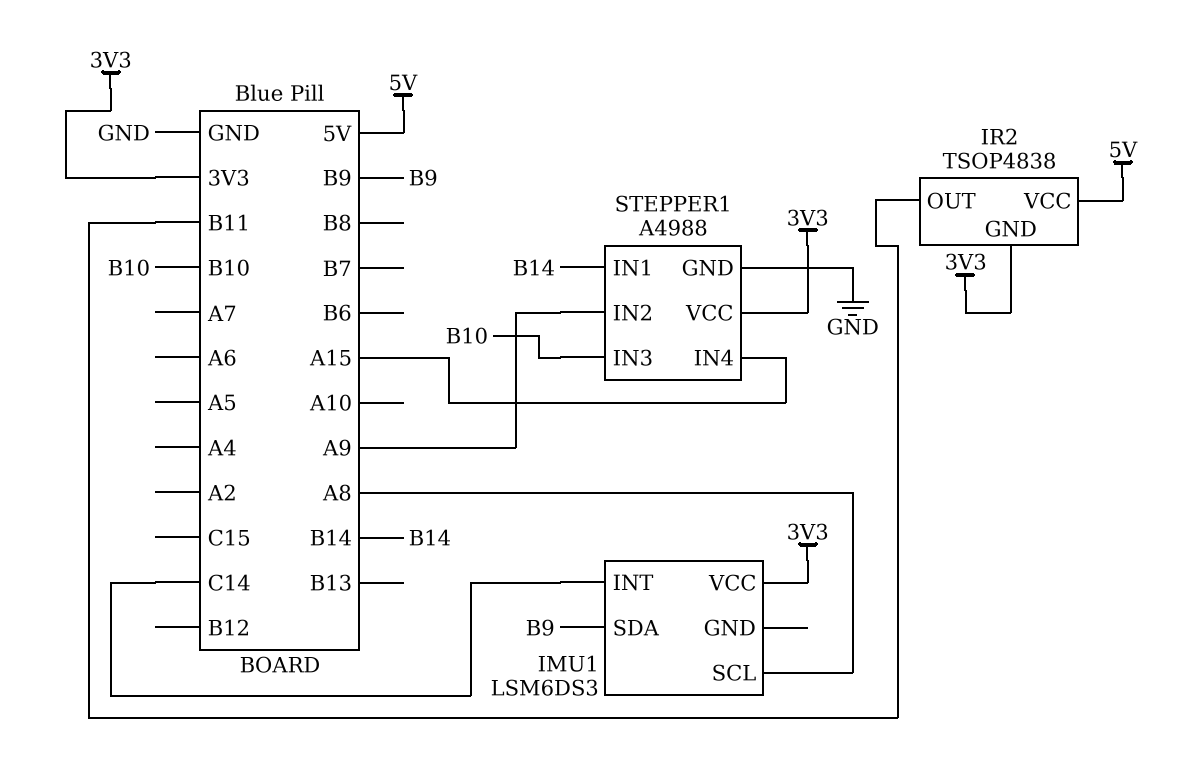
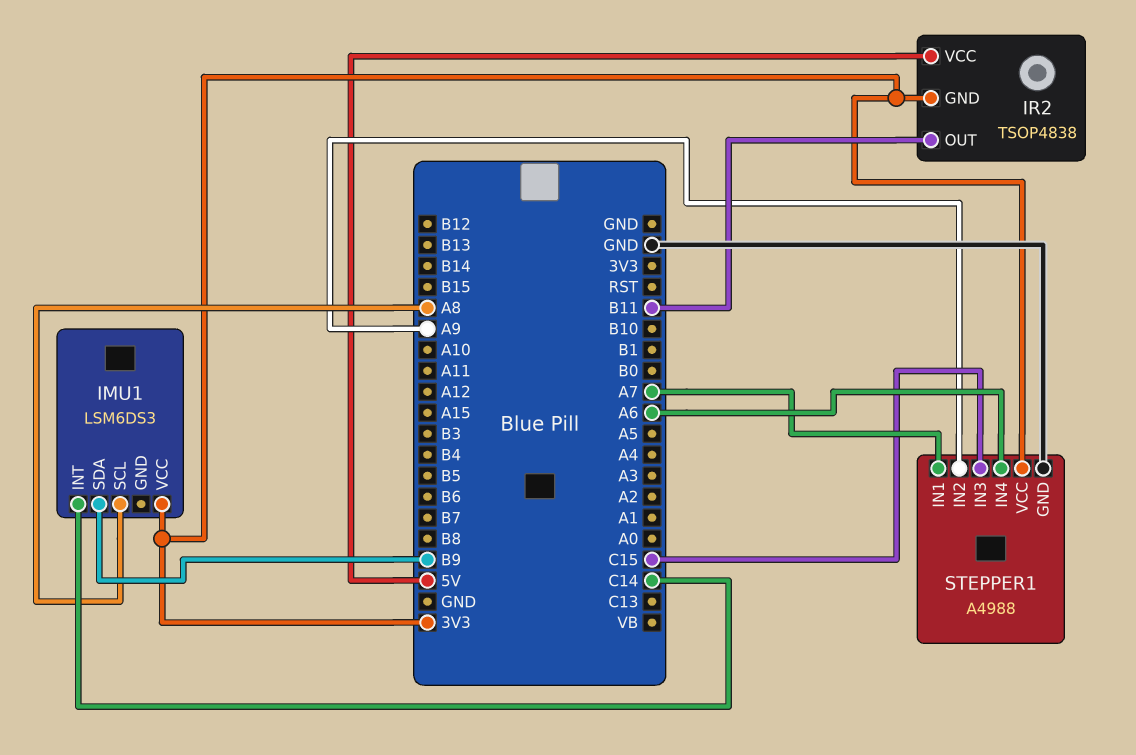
STEPPER1 pin IN1: B14 -> A7
STEPPER1 pin IN3: B10 -> C15
STEPPER1 pin IN4: A15 -> A6

